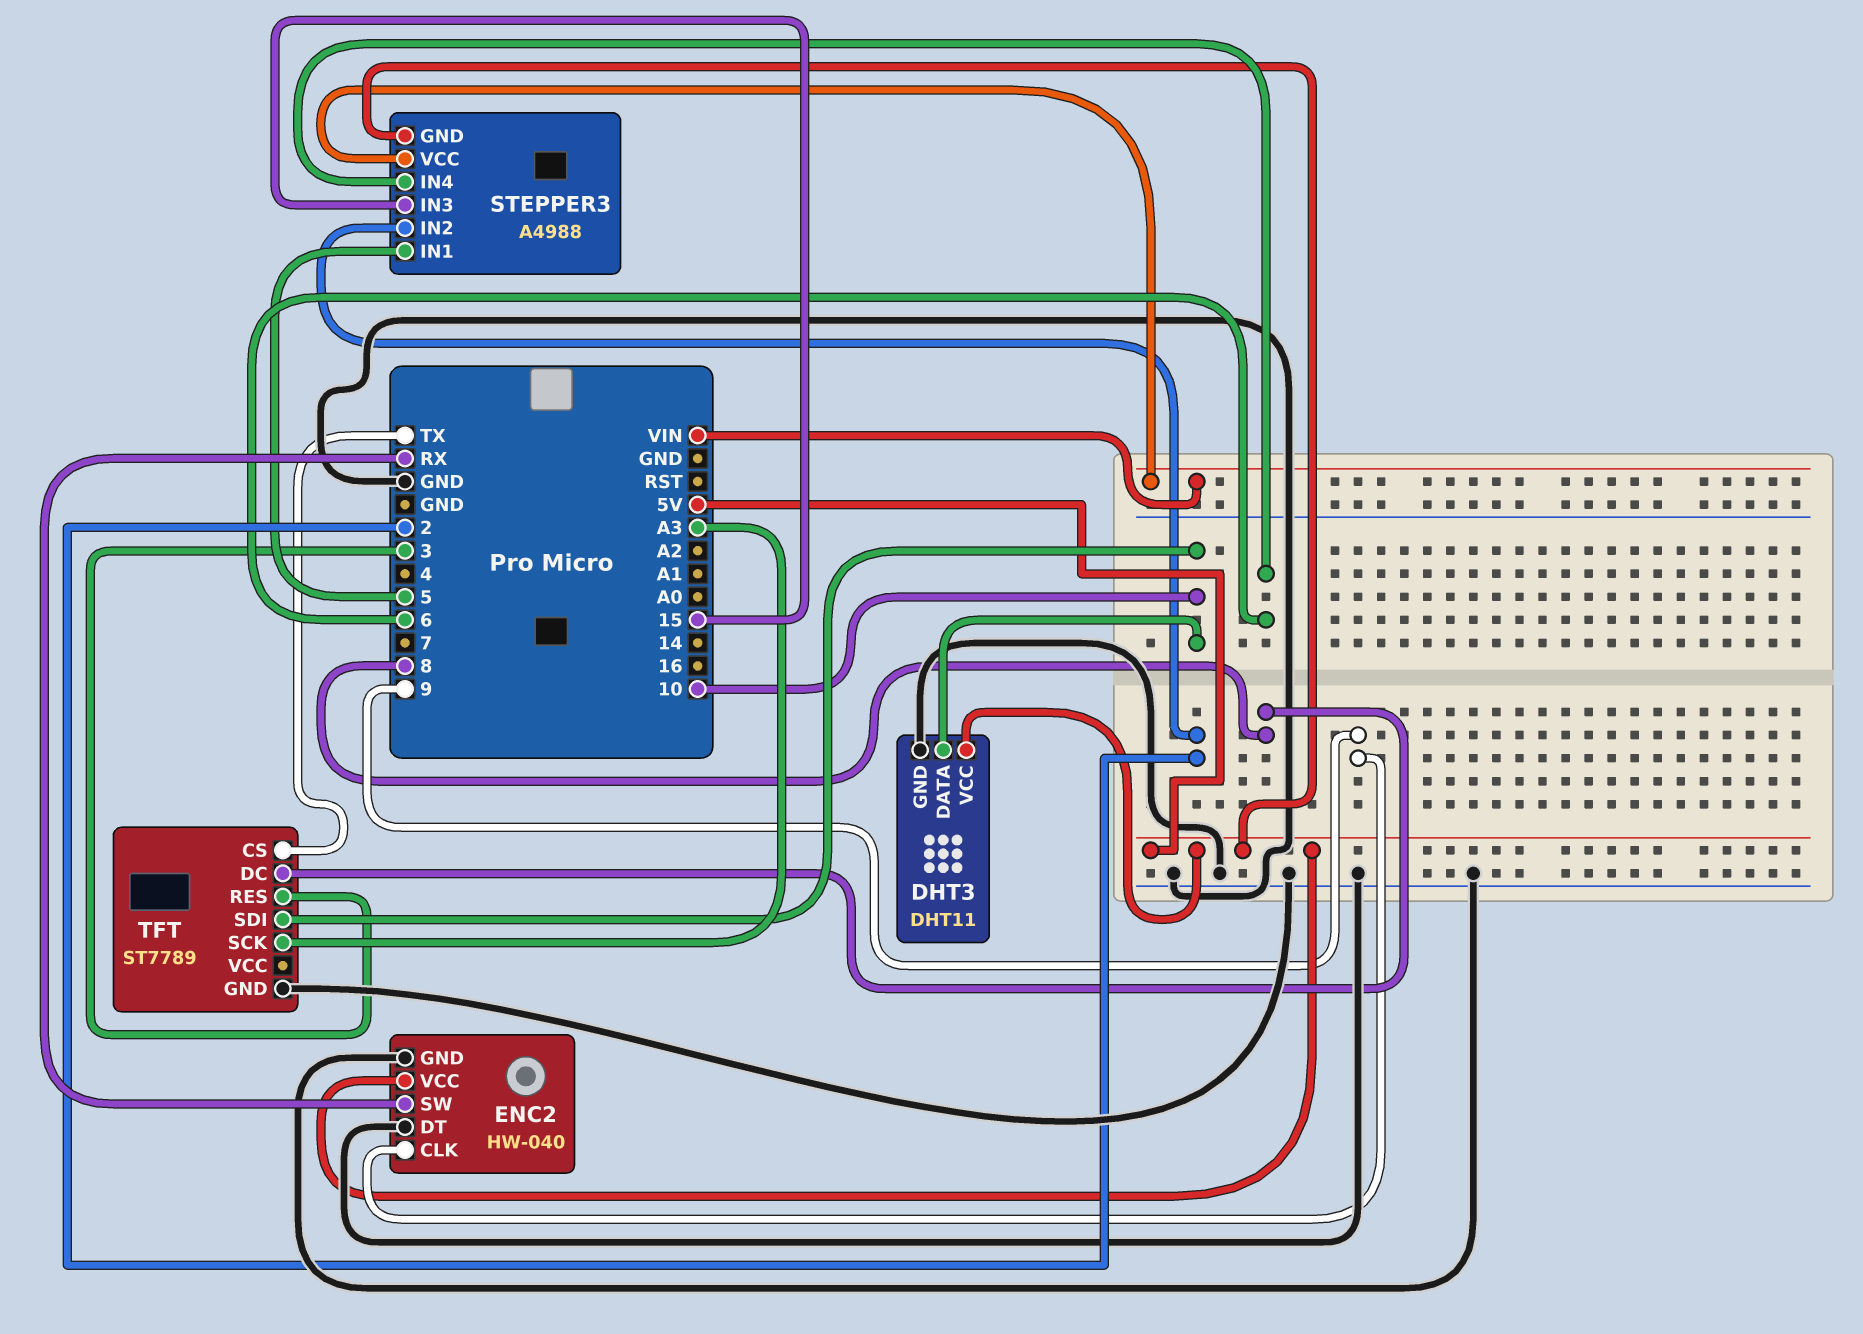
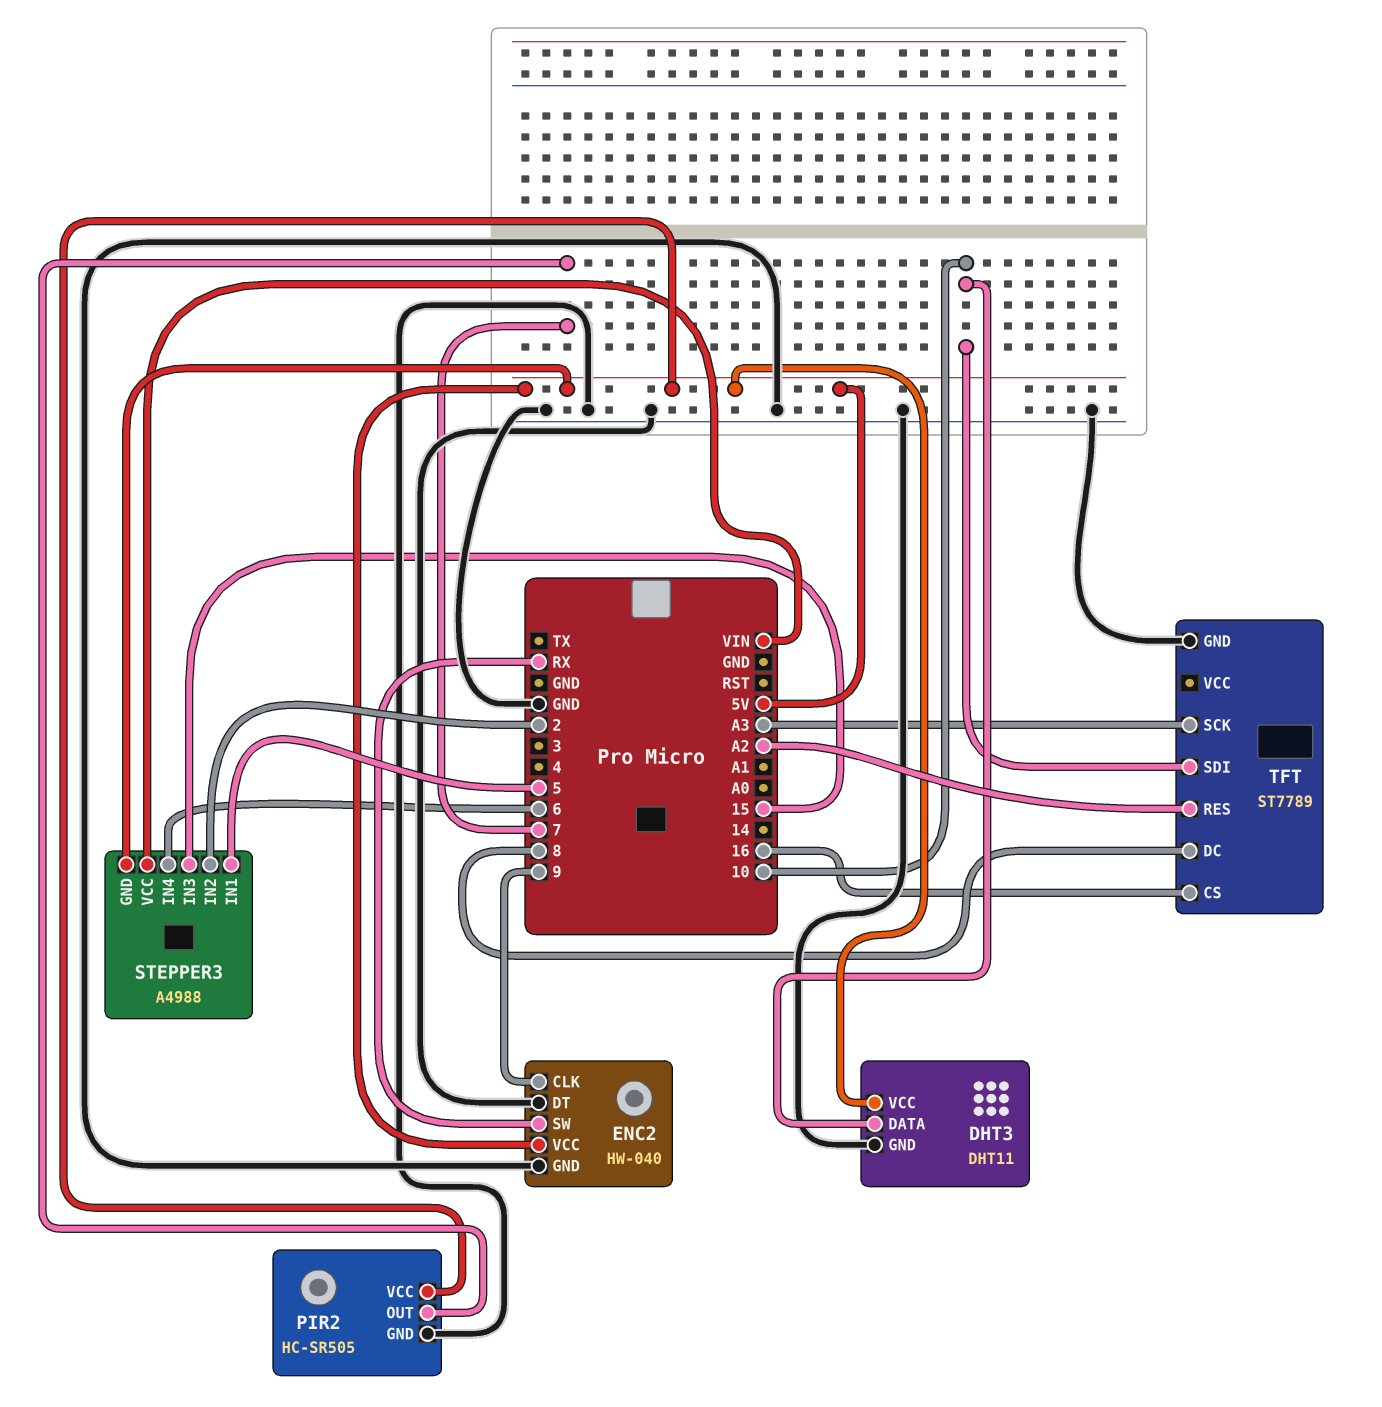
PIR2: none -> HC-SR505
PIR2 pin GND: none -> GND
PIR2 pin OUT: none -> 7
PIR2 pin VCC: none -> 5V
TFT pin CS: TX -> 16
TFT pin RES: 3 -> A2

